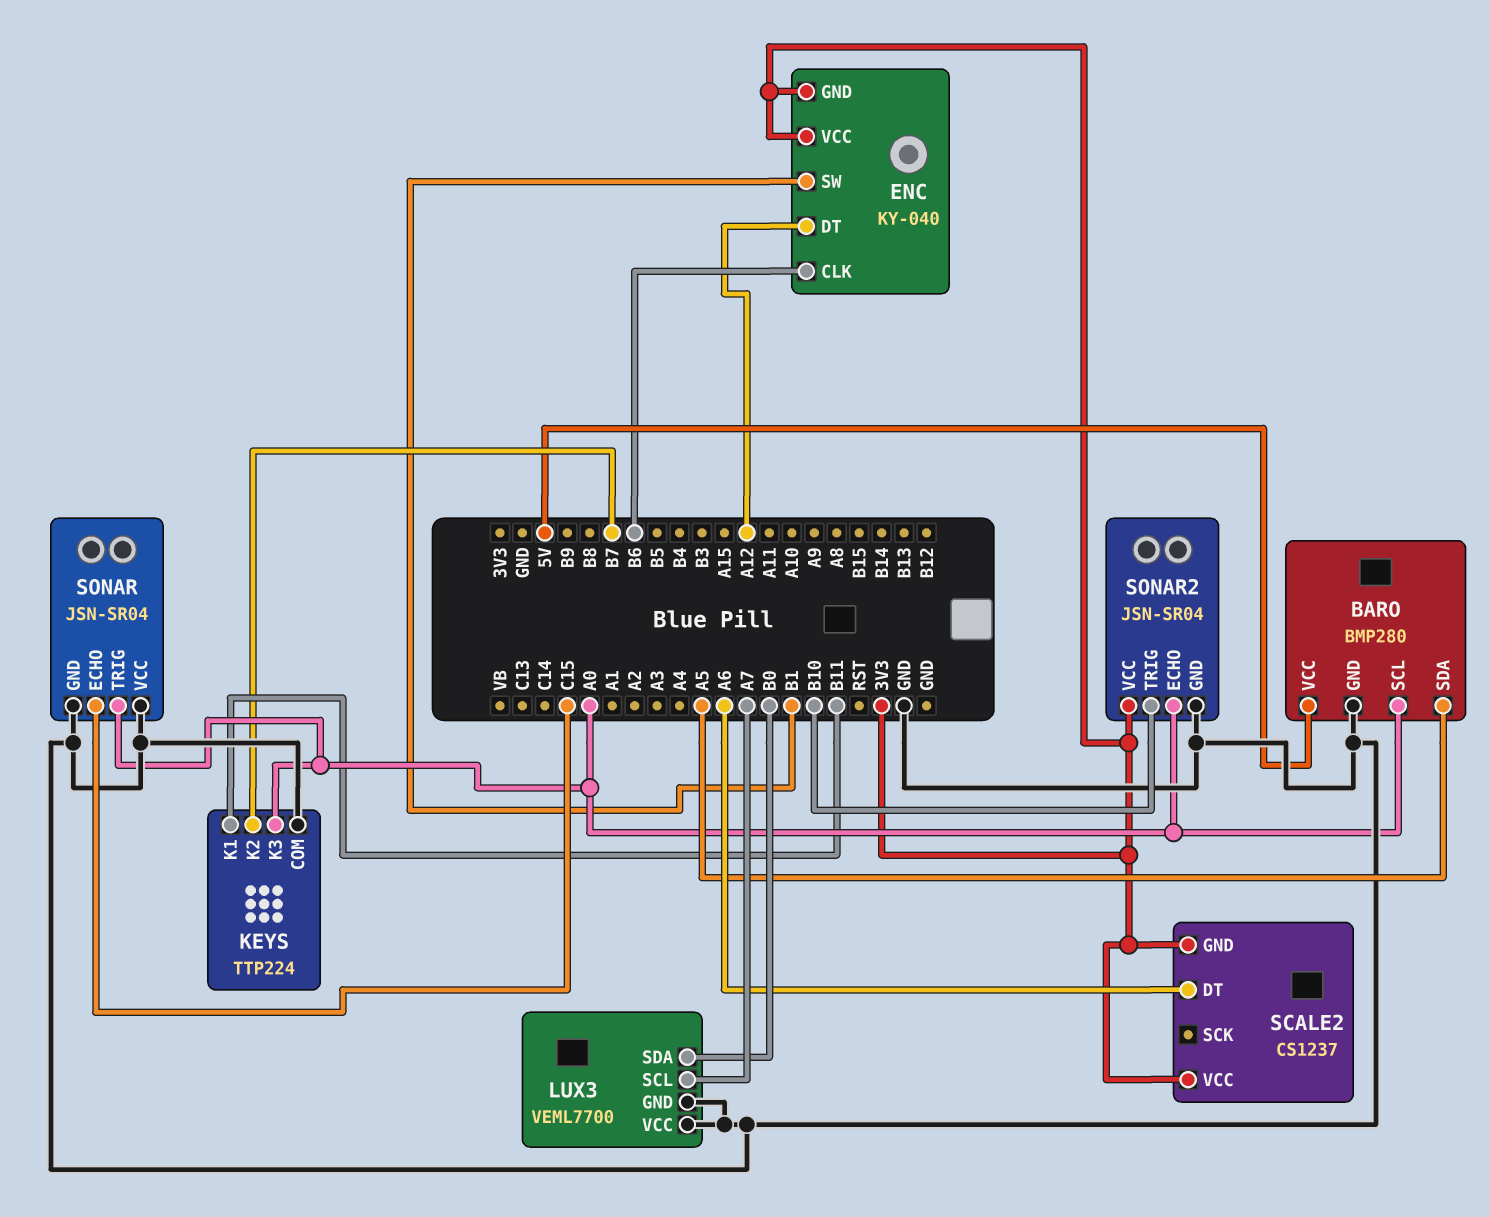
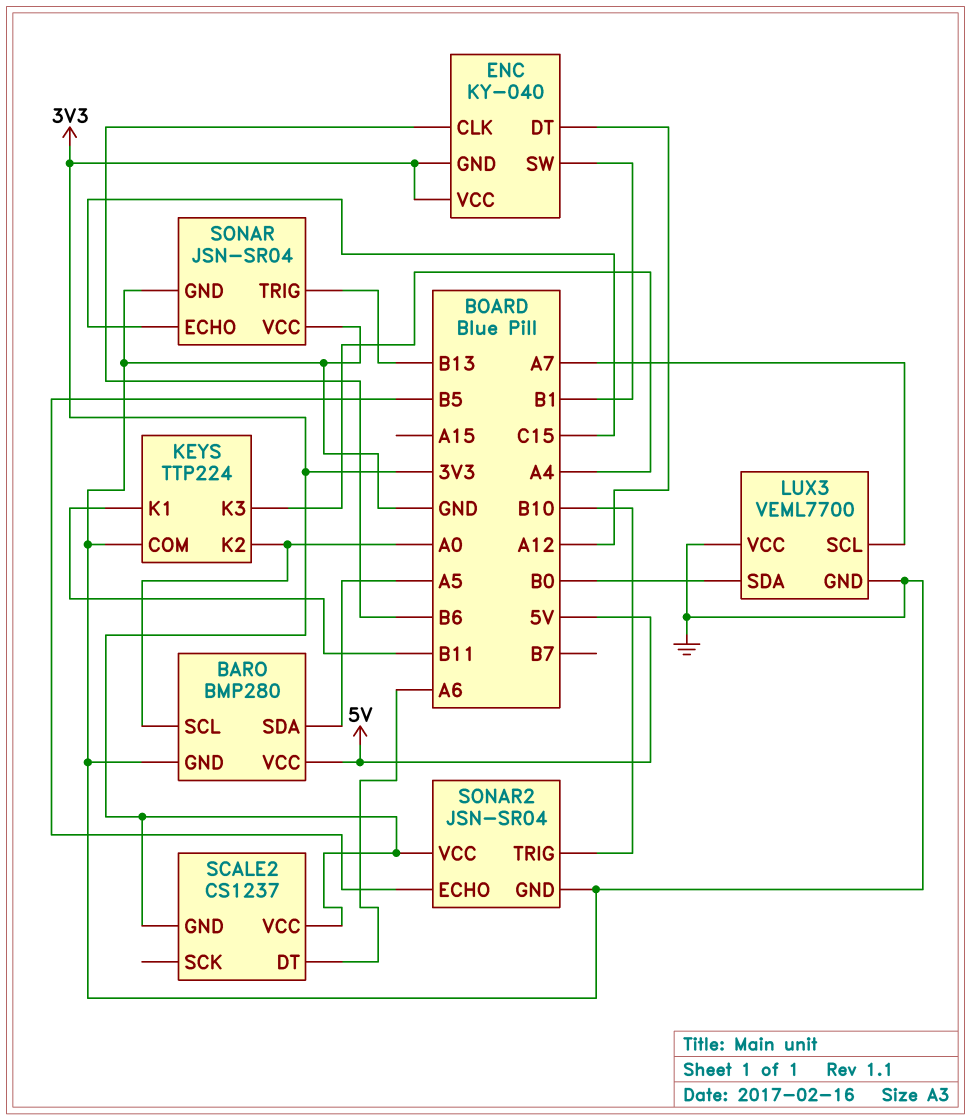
KEYS pin K2: B7 -> A0
KEYS pin K3: A0 -> A4
SONAR pin TRIG: A0 -> B13
SONAR2 pin ECHO: A0 -> B5

